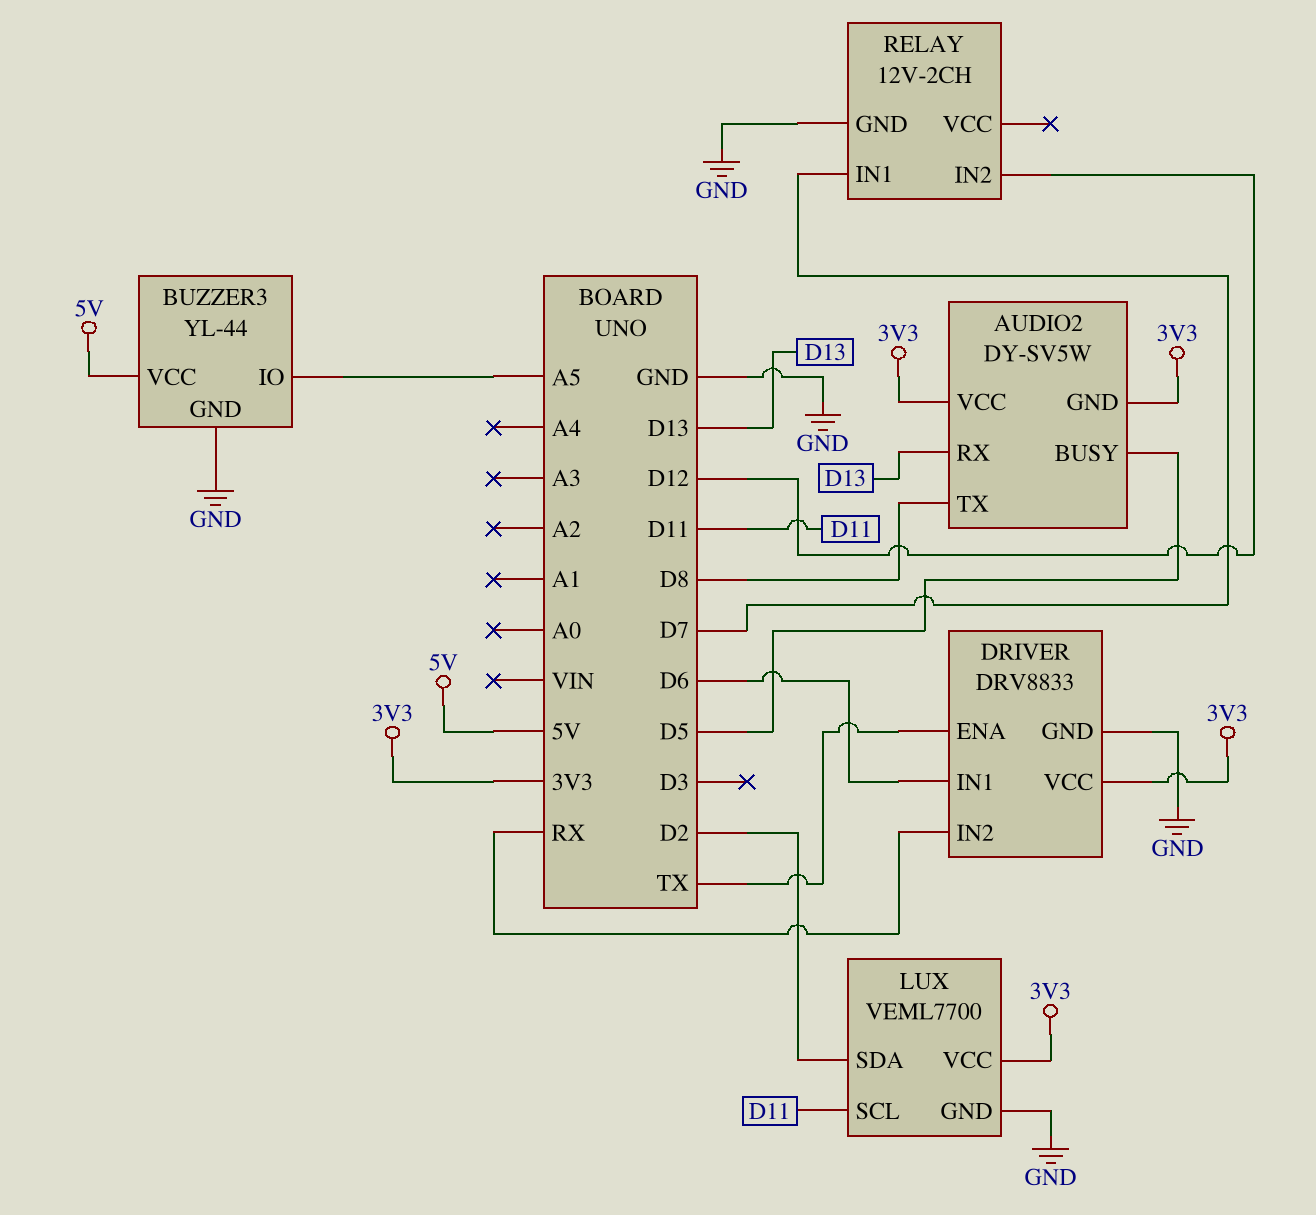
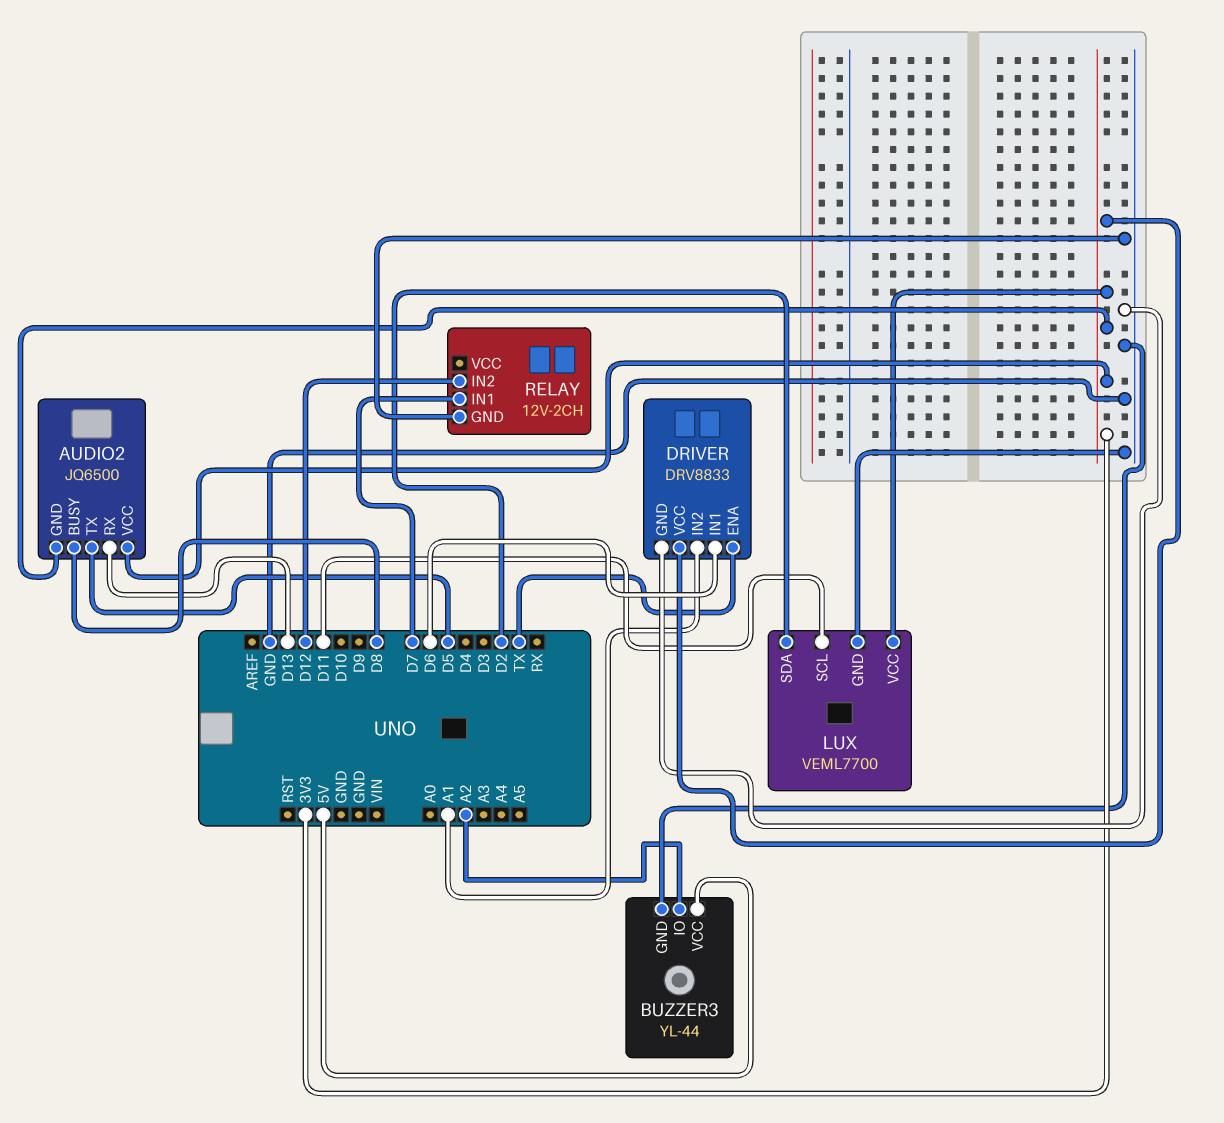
AUDIO2: DY-SV5W -> JQ6500
AUDIO2 pin BUSY: D5 -> D8
AUDIO2 pin TX: D8 -> D5
BUZZER3 pin IO: A5 -> A2
DRIVER pin IN2: RX -> A1

